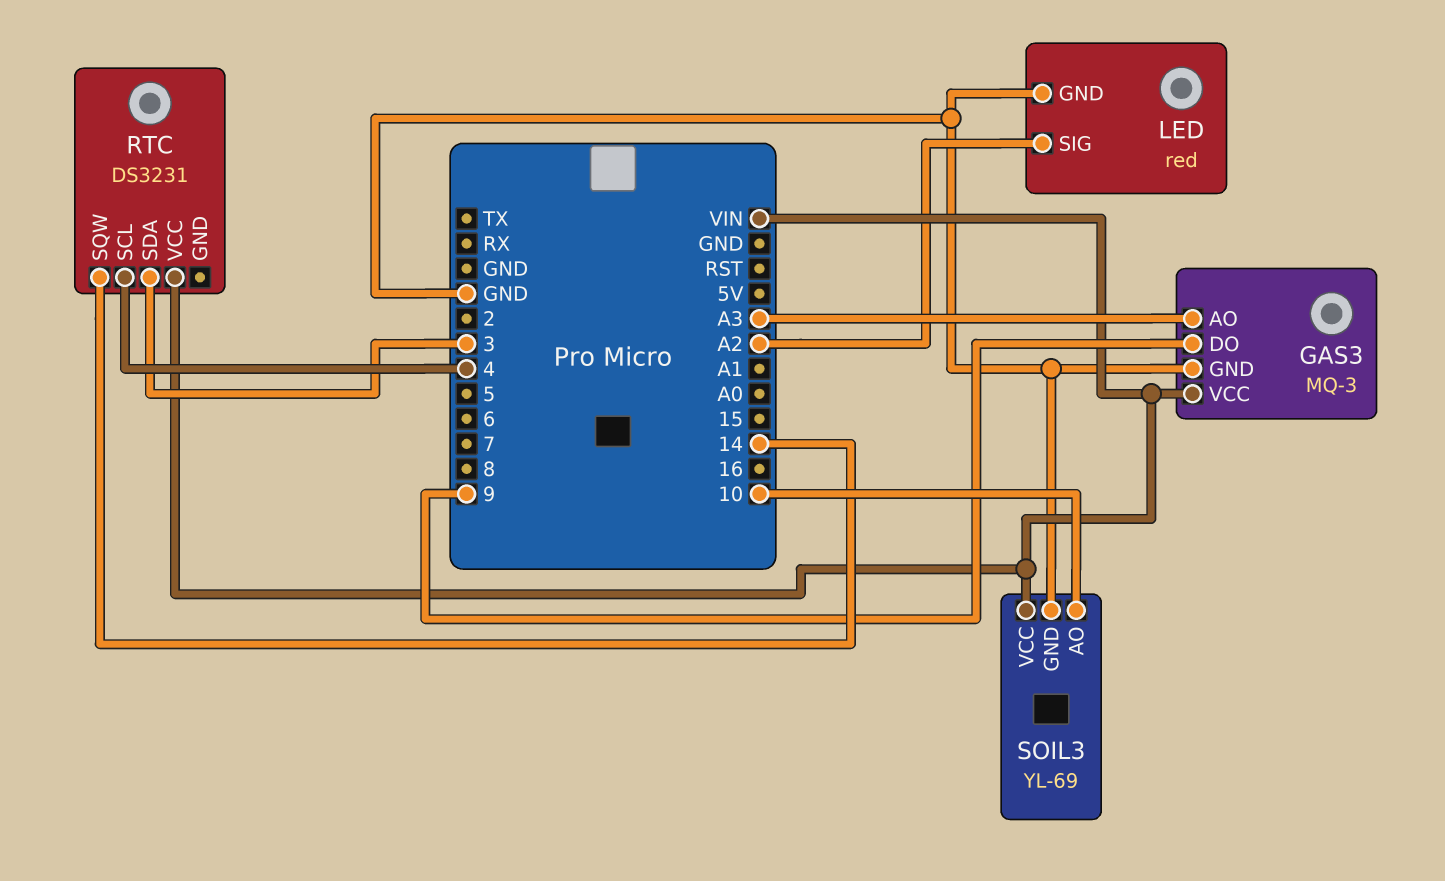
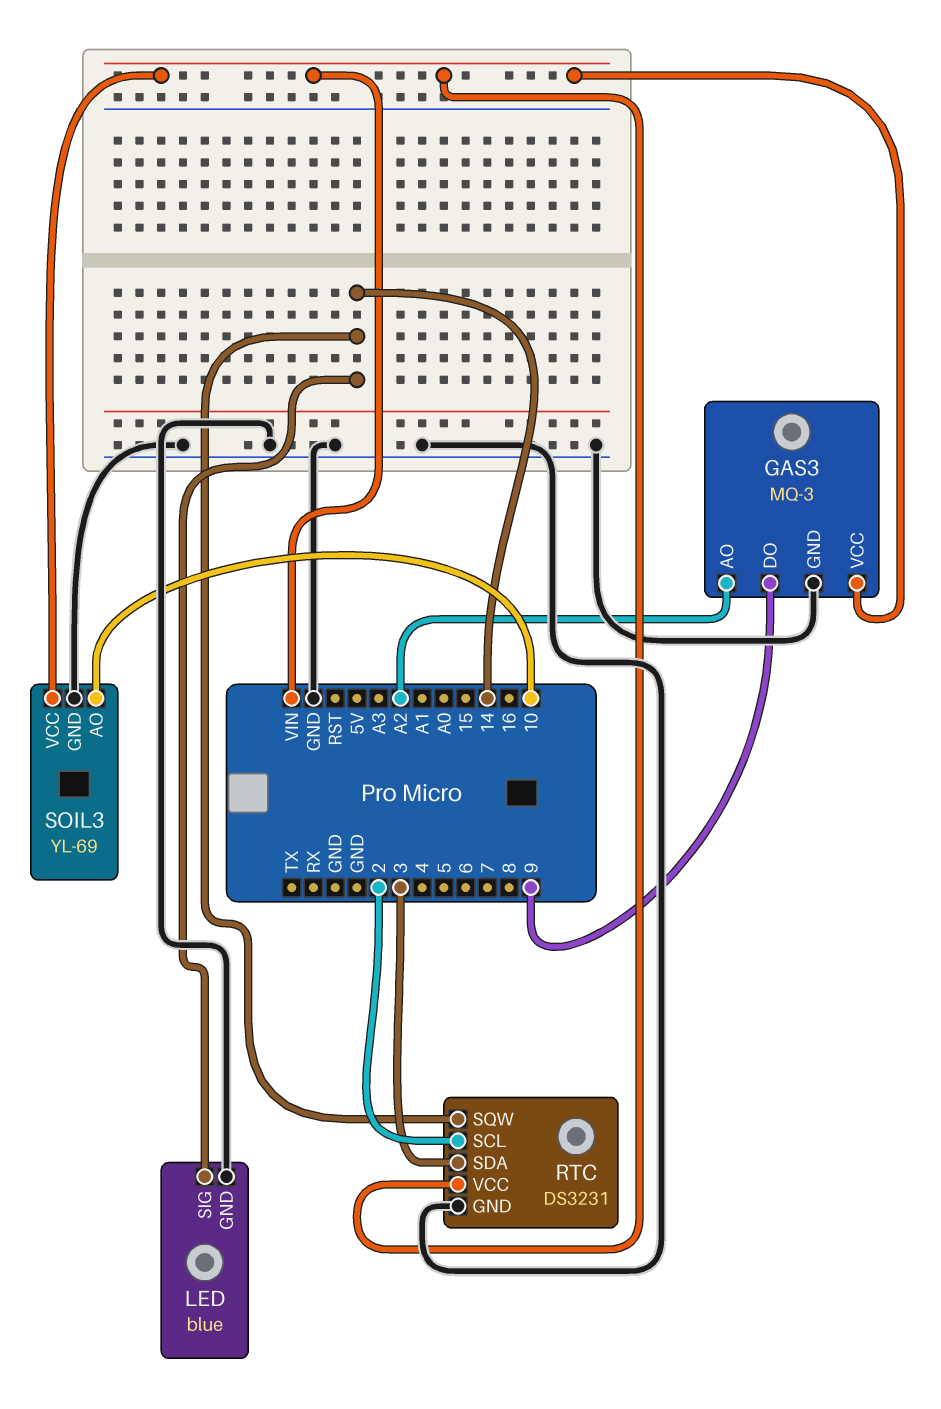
GAS3 pin AO: A3 -> A2
LED: red -> blue
LED pin SIG: A2 -> 14
RTC pin GND: none -> GND
RTC pin SCL: 4 -> 2

